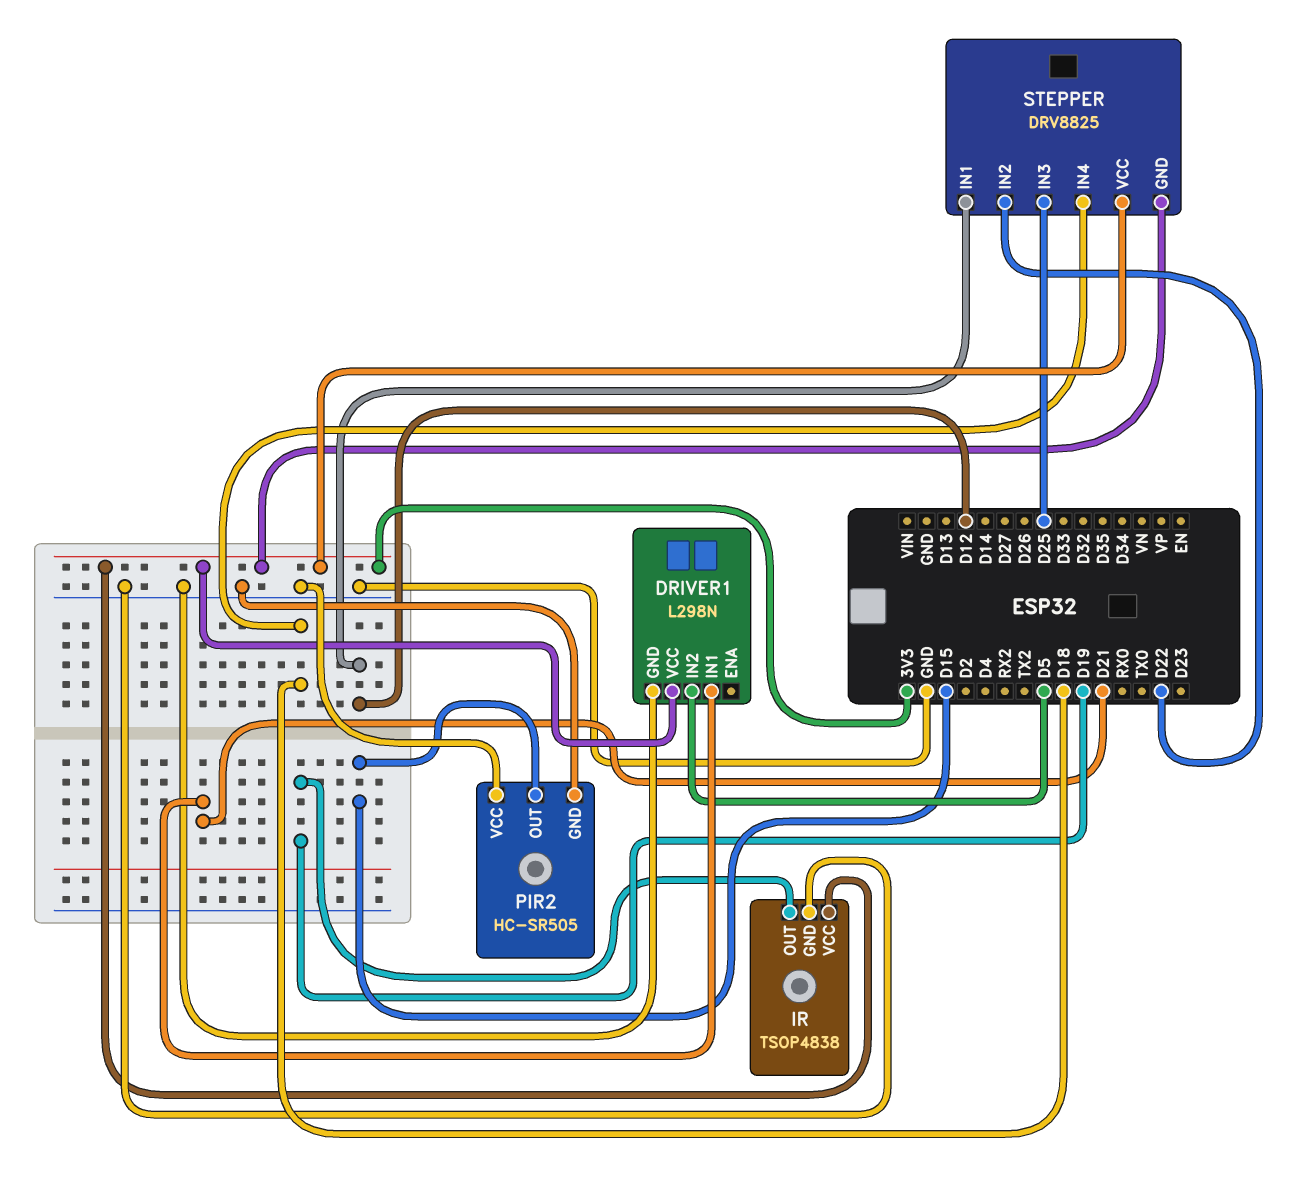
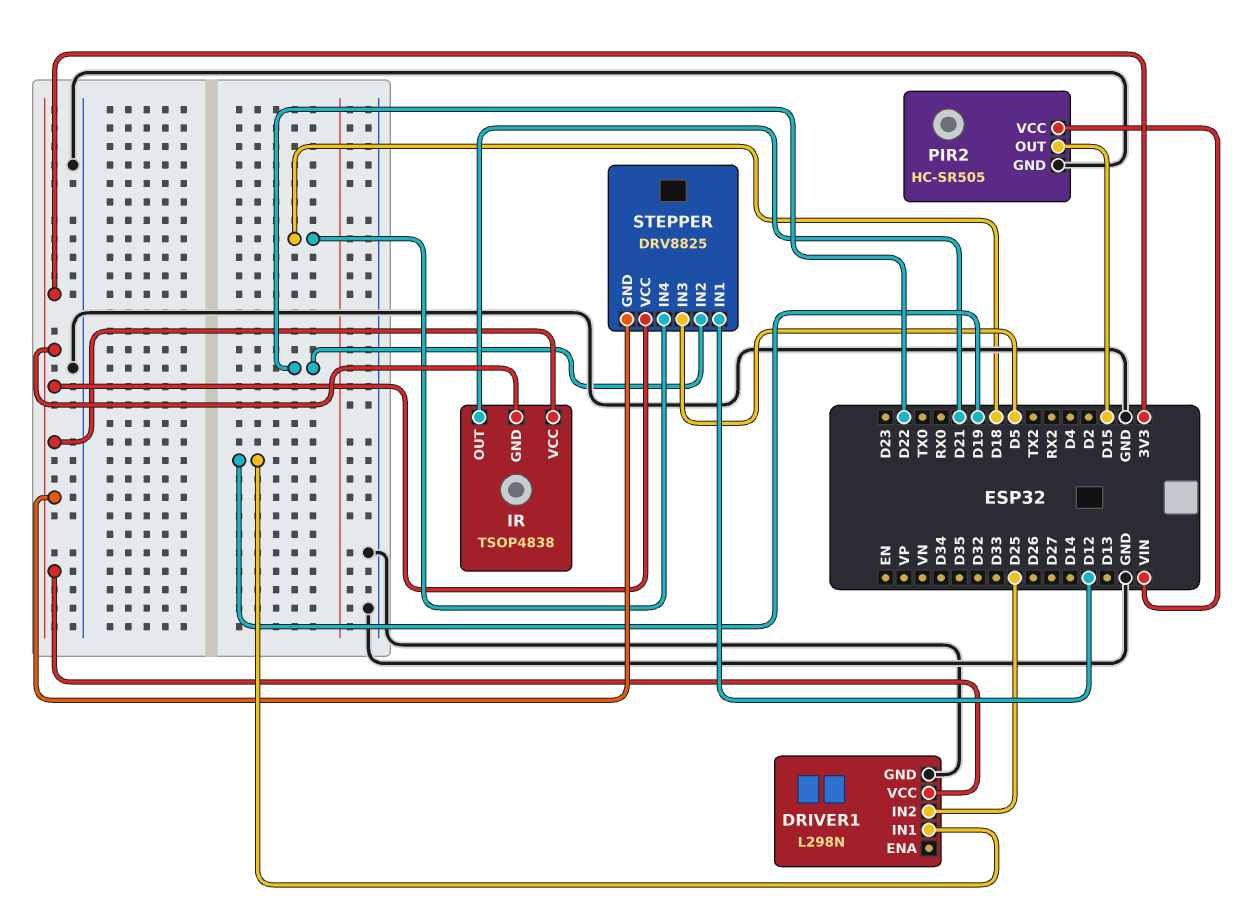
DRIVER1 pin IN1: D21 -> D19
DRIVER1 pin IN2: D5 -> D25
IR pin GND: GND -> 3V3
IR pin OUT: D19 -> D21
PIR2 pin VCC: GND -> VIN
STEPPER pin IN3: D25 -> D5

